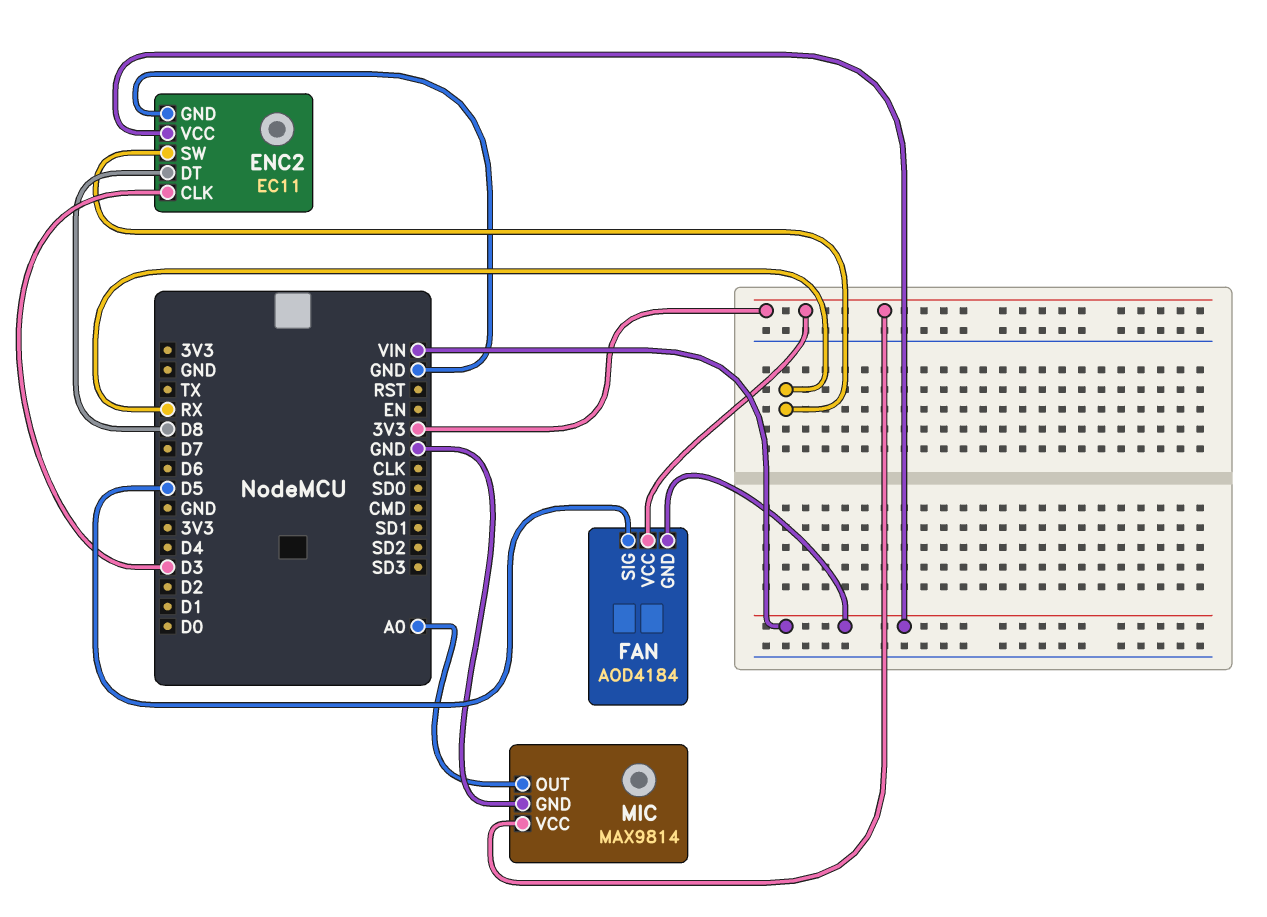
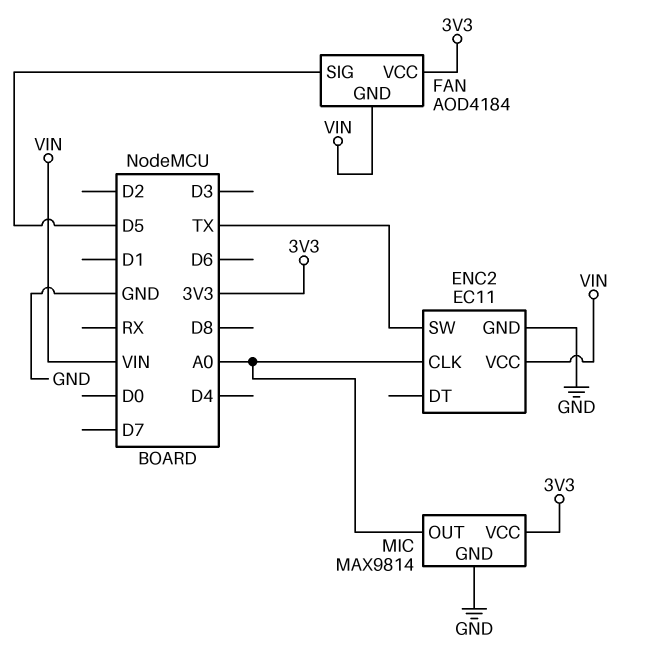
ENC2 pin CLK: D3 -> A0
ENC2 pin DT: D8 -> none
ENC2 pin SW: RX -> TX

